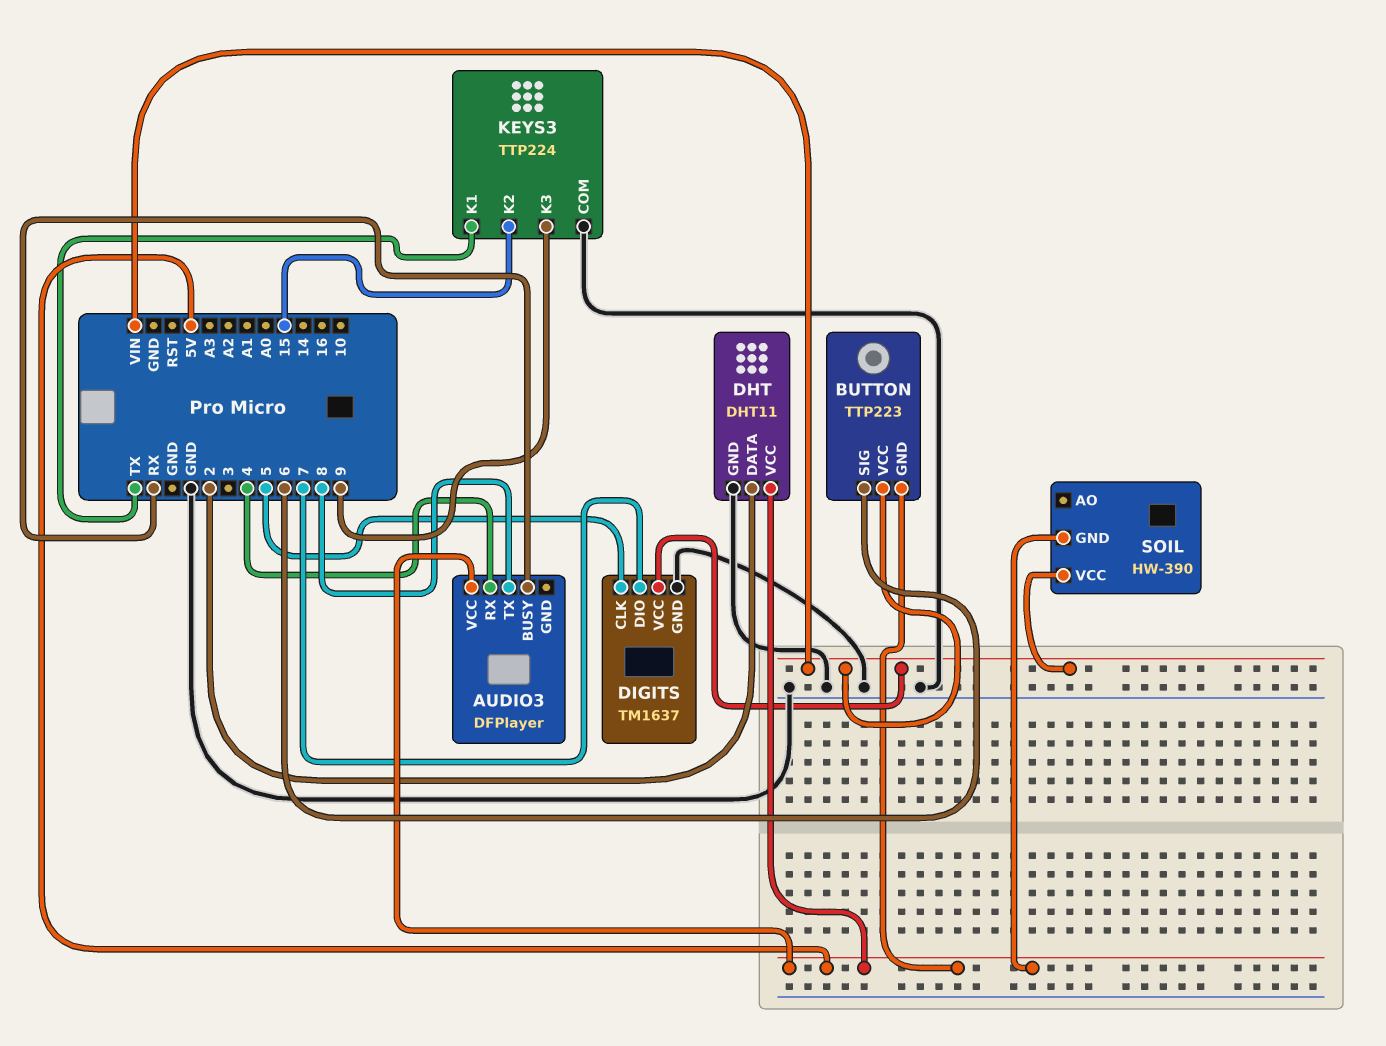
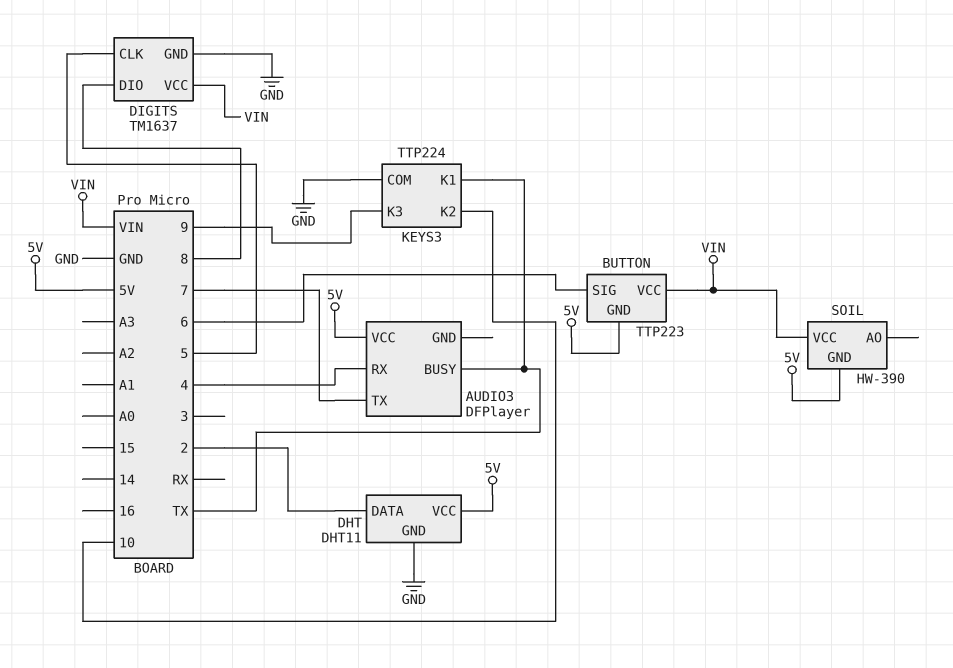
AUDIO3 pin BUSY: RX -> TX
AUDIO3 pin TX: 8 -> 7
DIGITS pin DIO: 7 -> 8
KEYS3 pin K2: 15 -> 10

